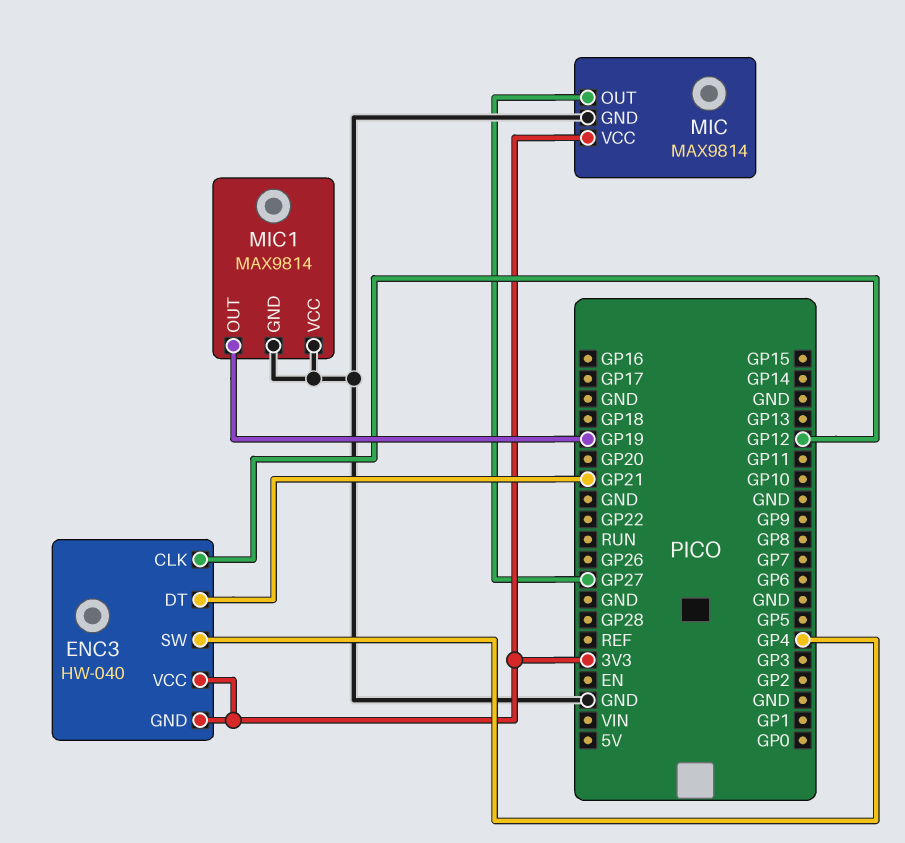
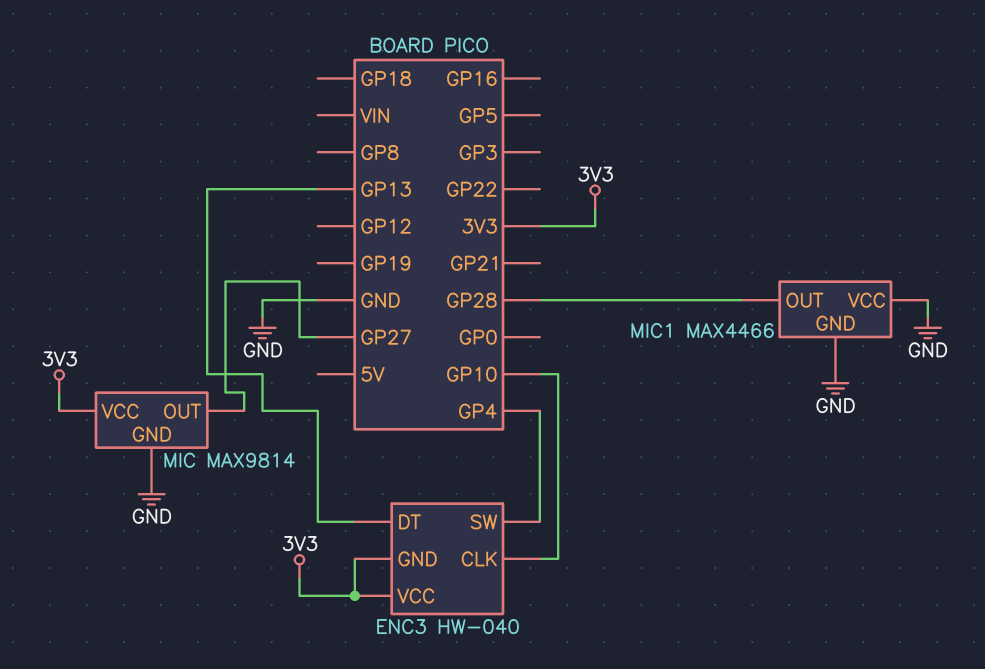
ENC3 pin CLK: GP12 -> GP10
ENC3 pin DT: GP21 -> GP13
MIC1: MAX9814 -> MAX4466
MIC1 pin OUT: GP19 -> GP28

